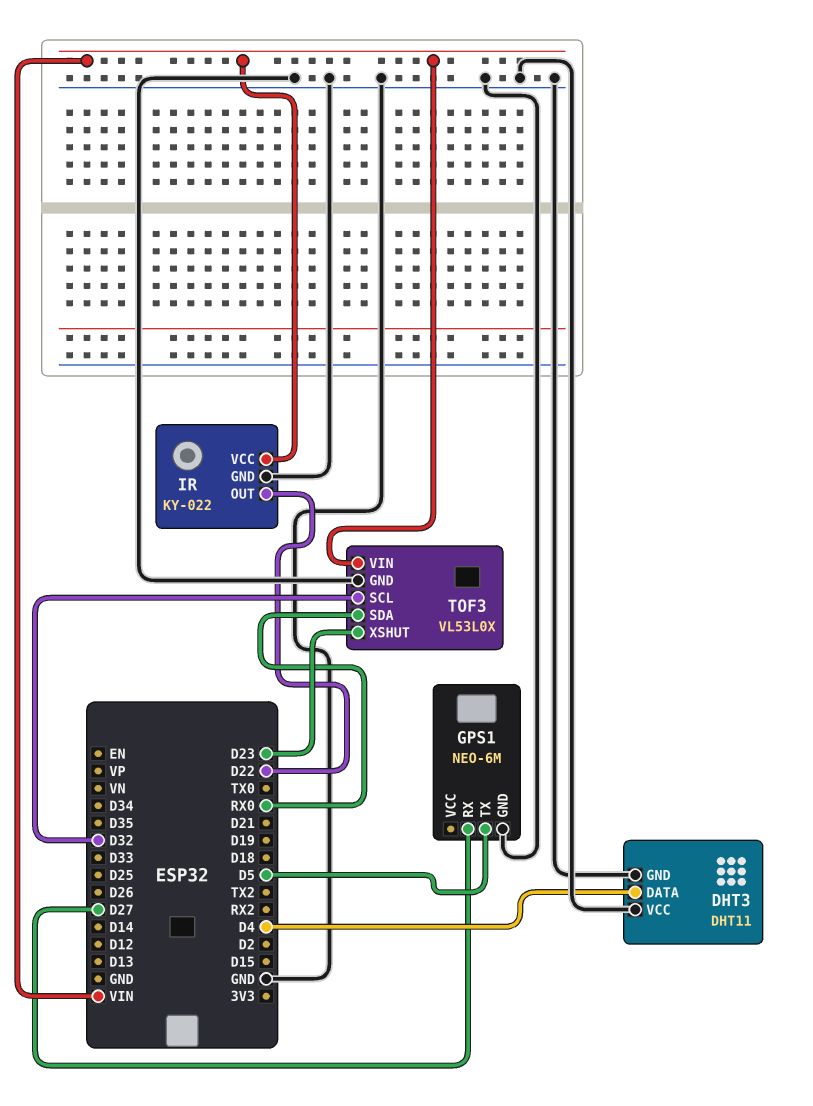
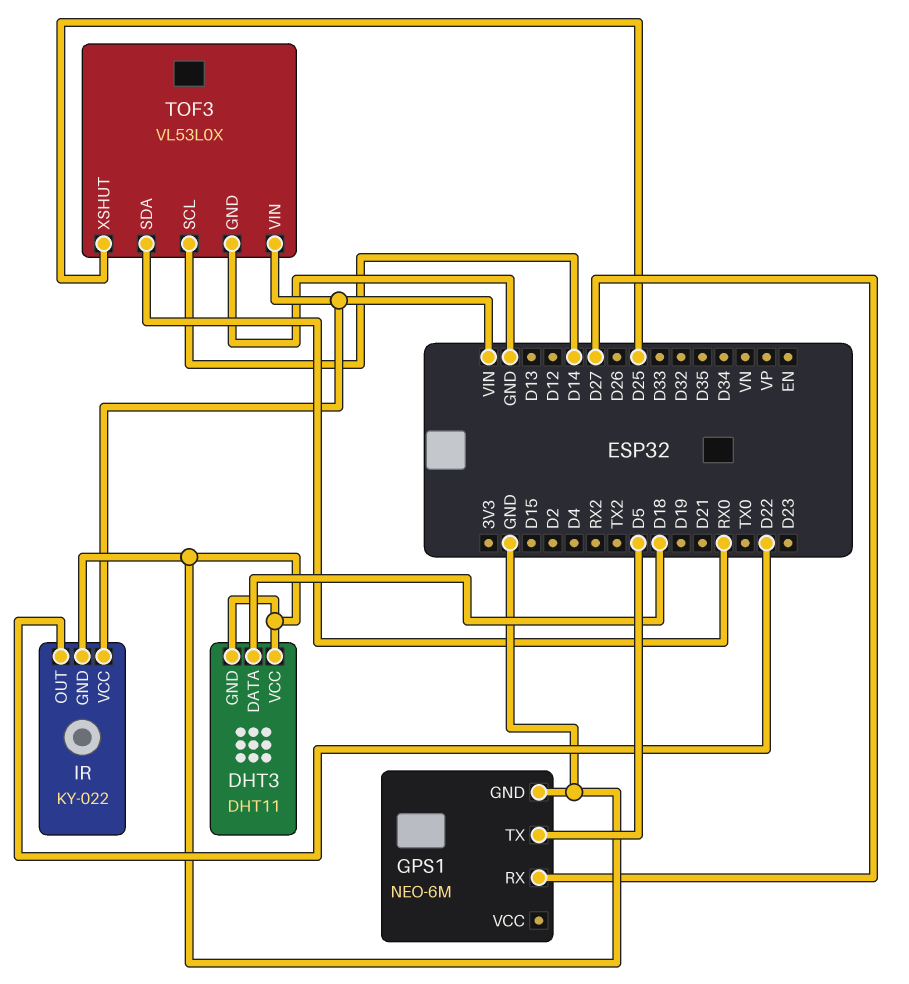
DHT3 pin DATA: D4 -> D18
TOF3 pin SCL: D32 -> D14
TOF3 pin XSHUT: D23 -> D25

